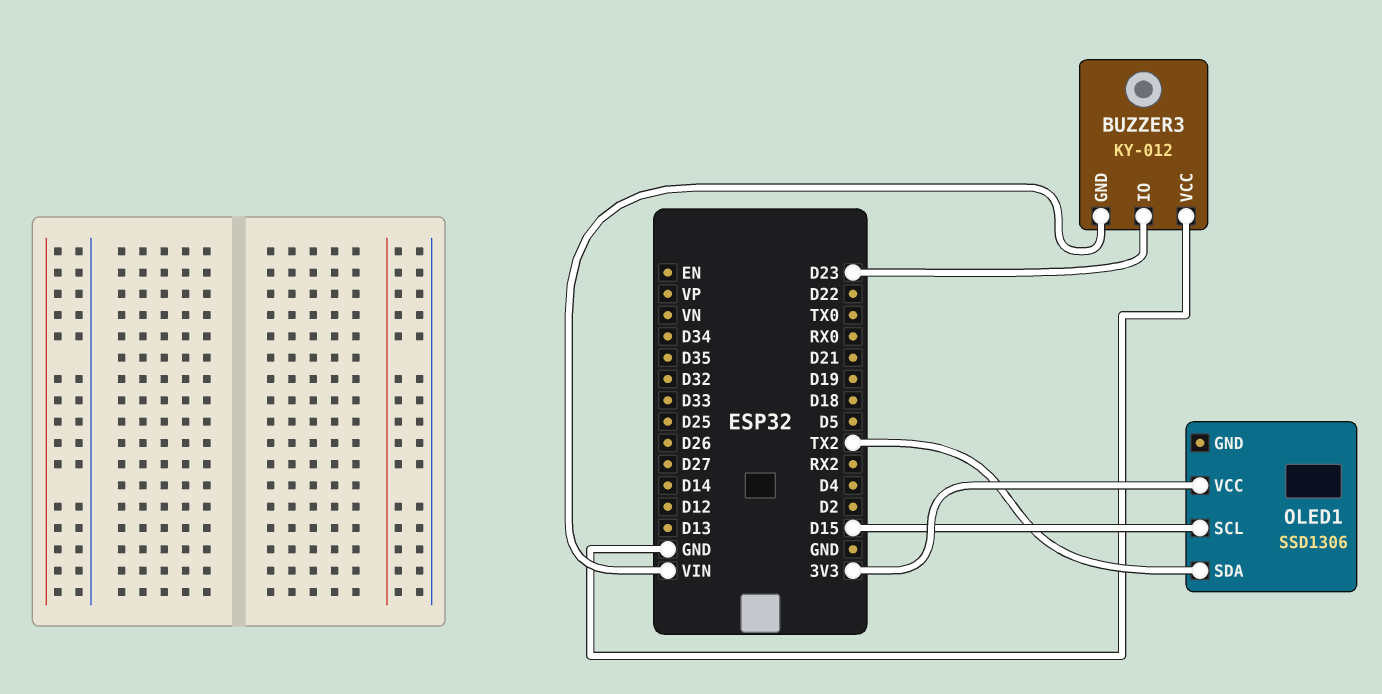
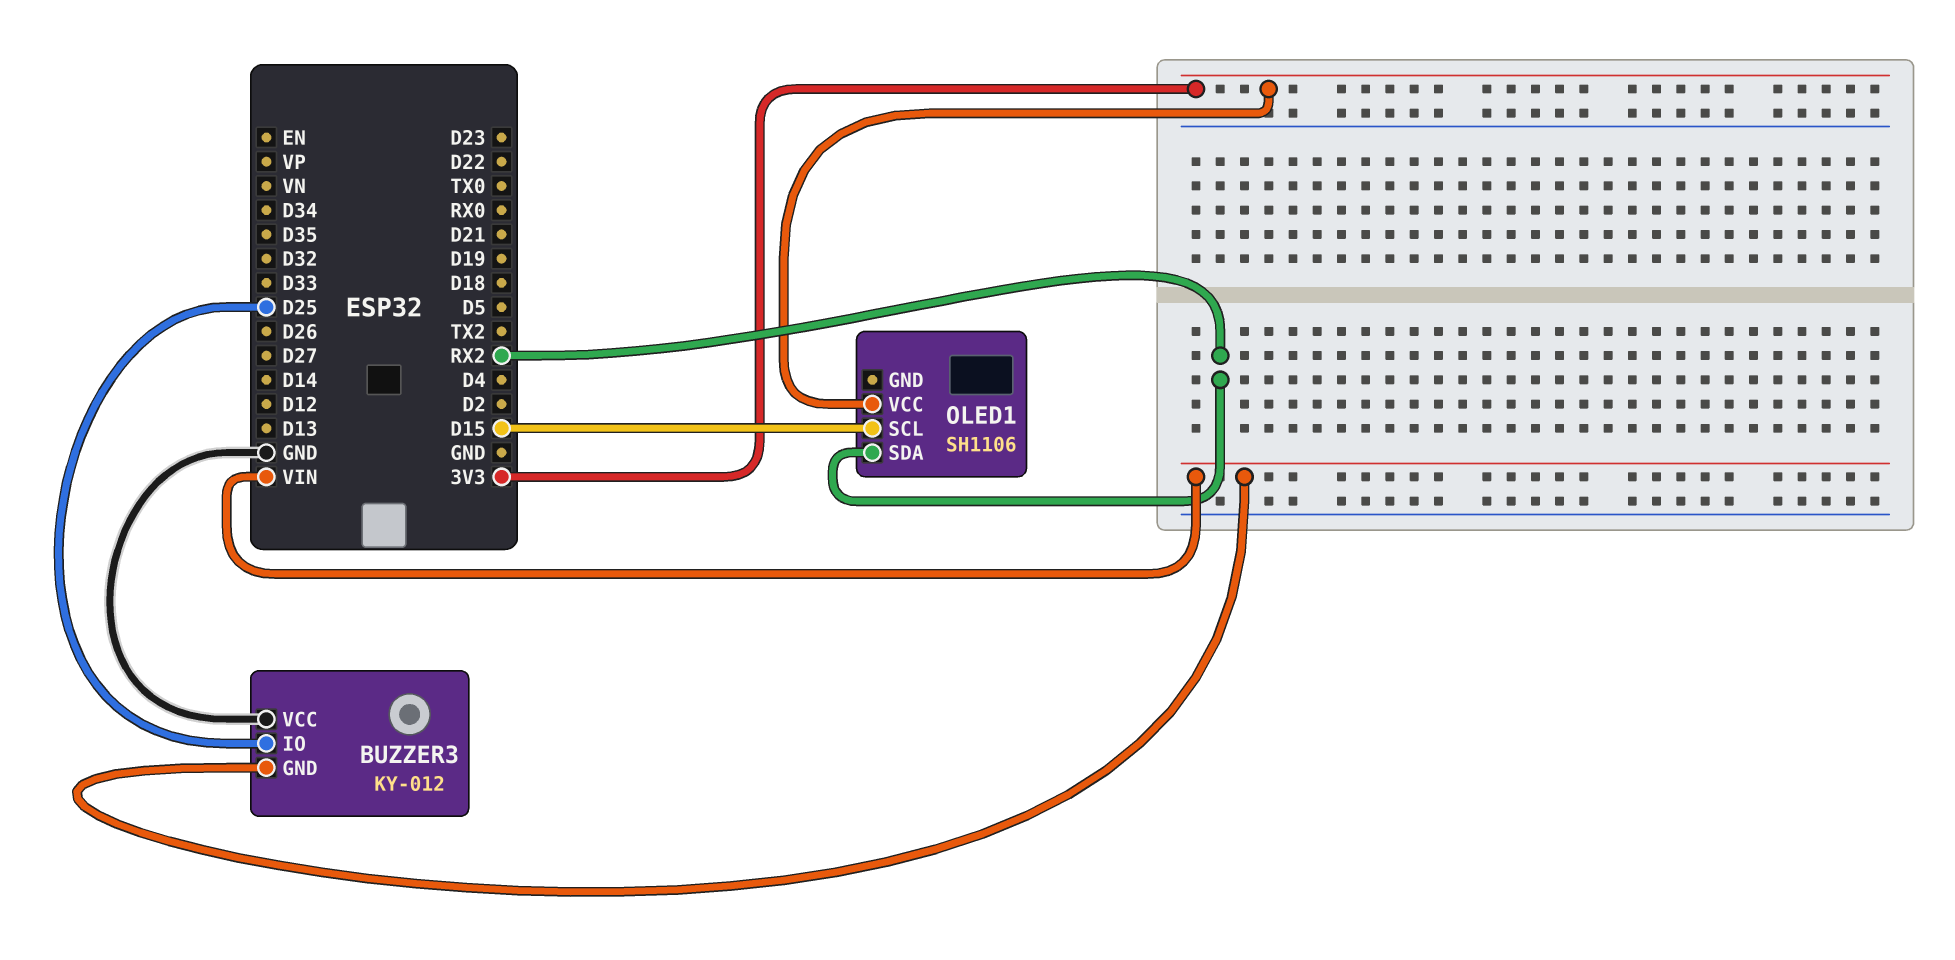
BUZZER3 pin IO: D23 -> D25
OLED1: SSD1306 -> SH1106
OLED1 pin SDA: TX2 -> RX2

